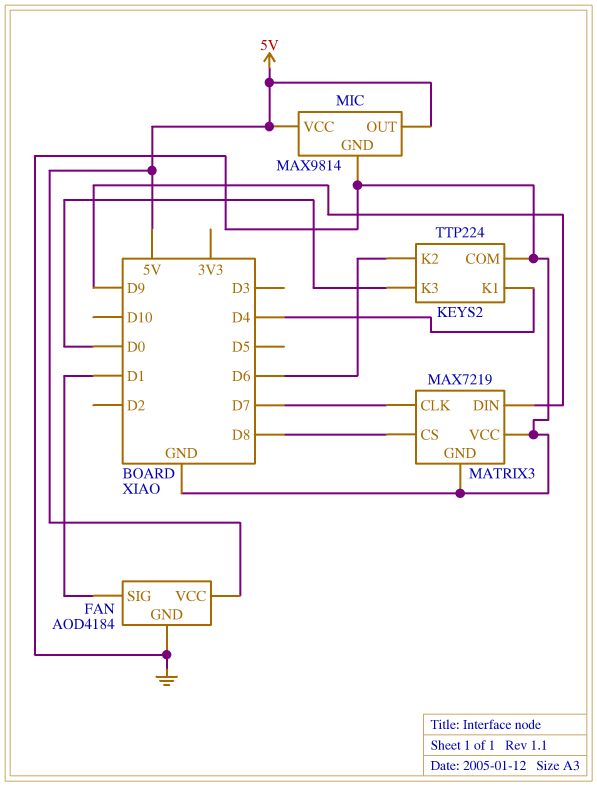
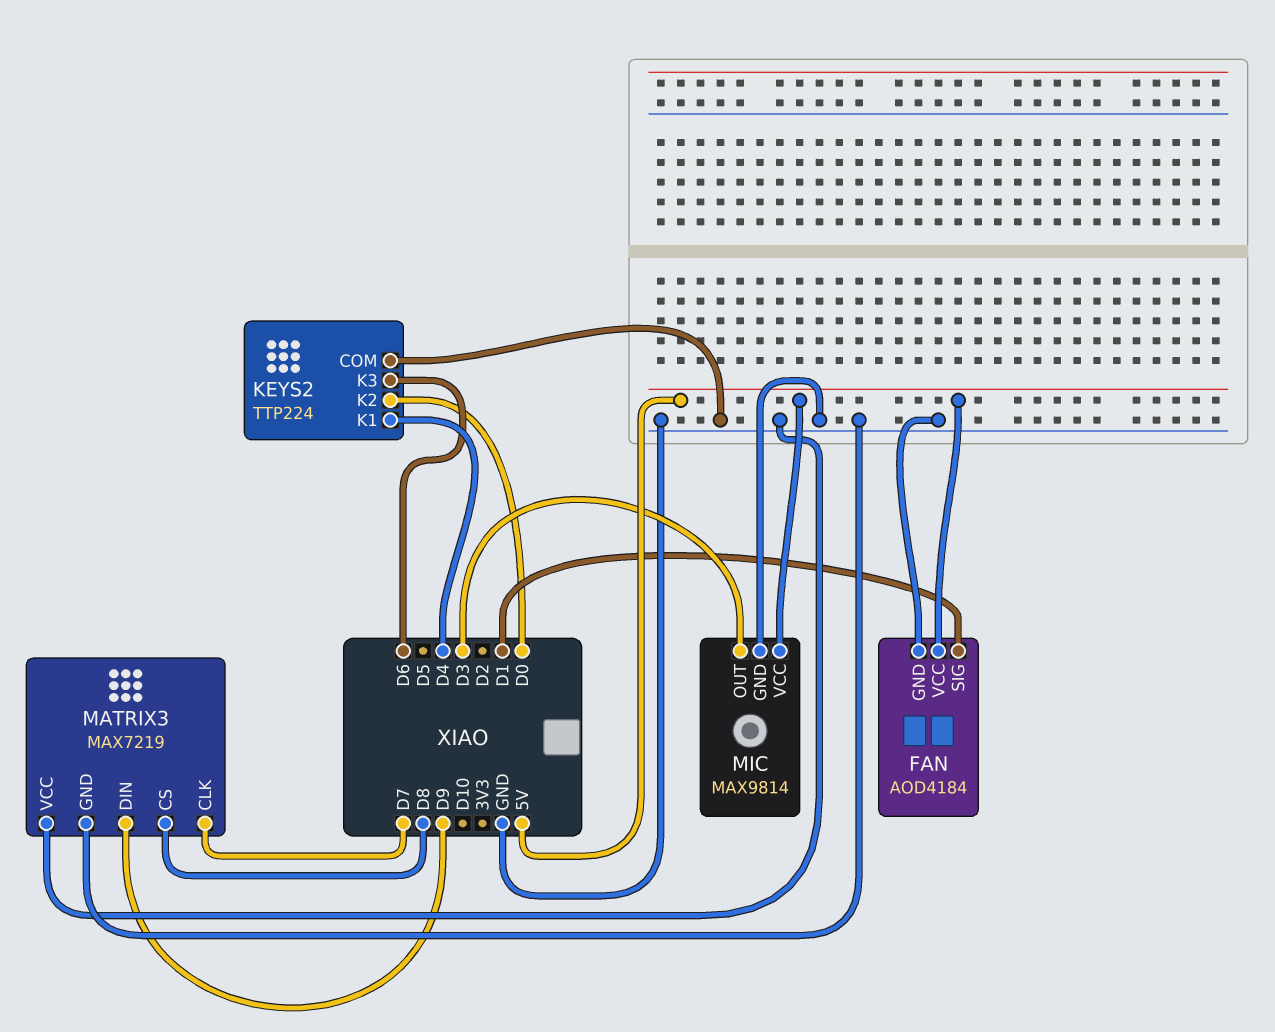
KEYS2 pin K2: D6 -> D0
KEYS2 pin K3: D0 -> D6
MIC pin OUT: 5V -> D3

